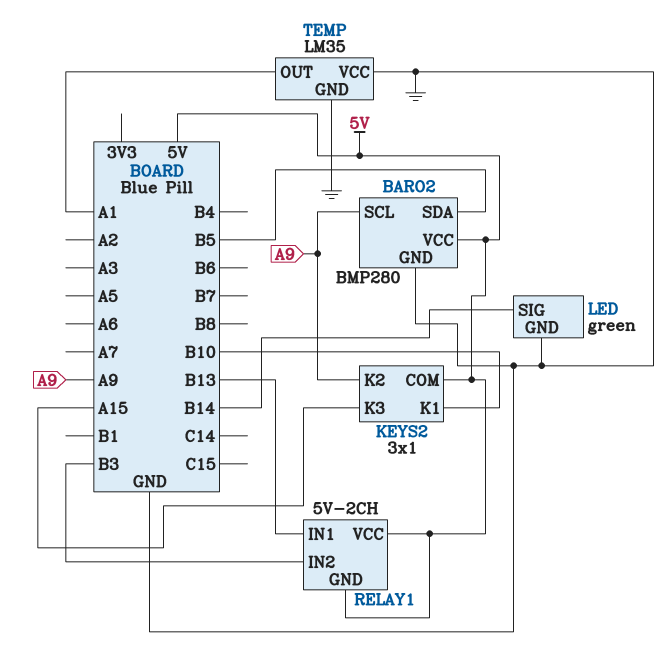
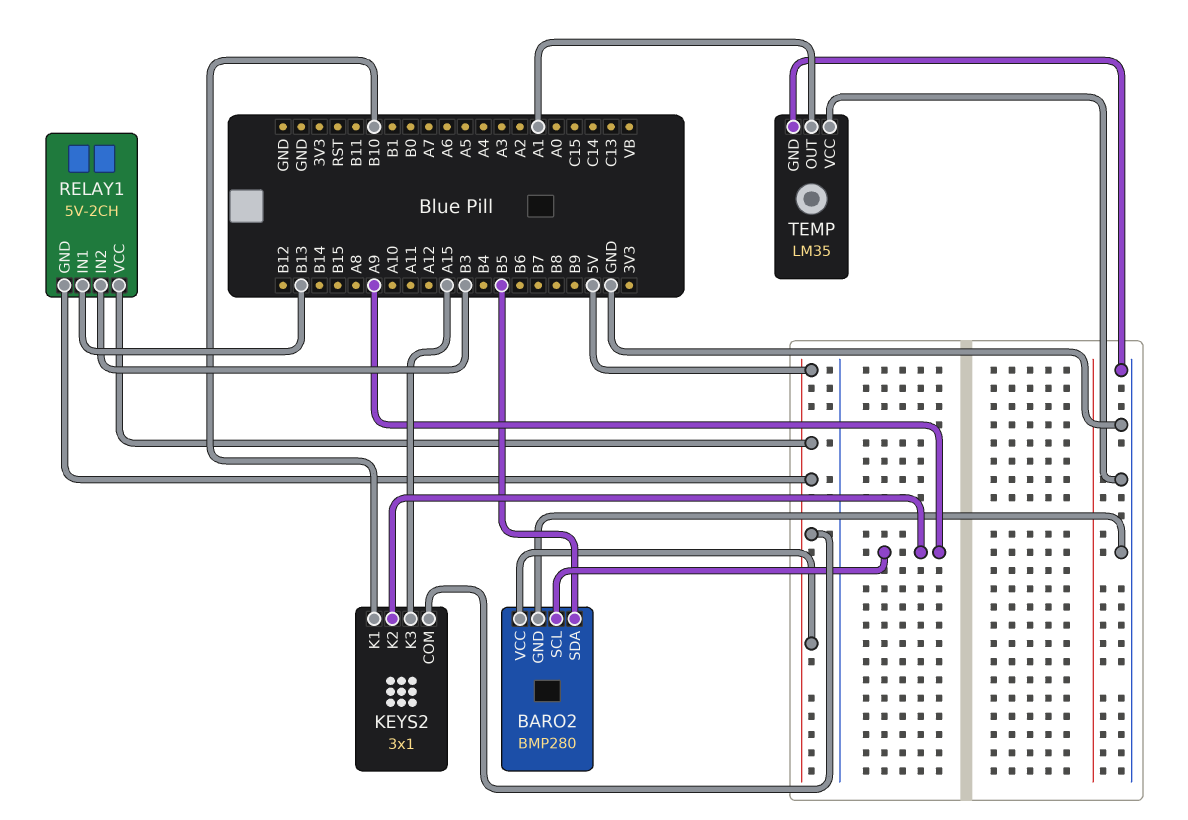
LED: green -> none
LED pin GND: GND -> none
LED pin SIG: B14 -> none

